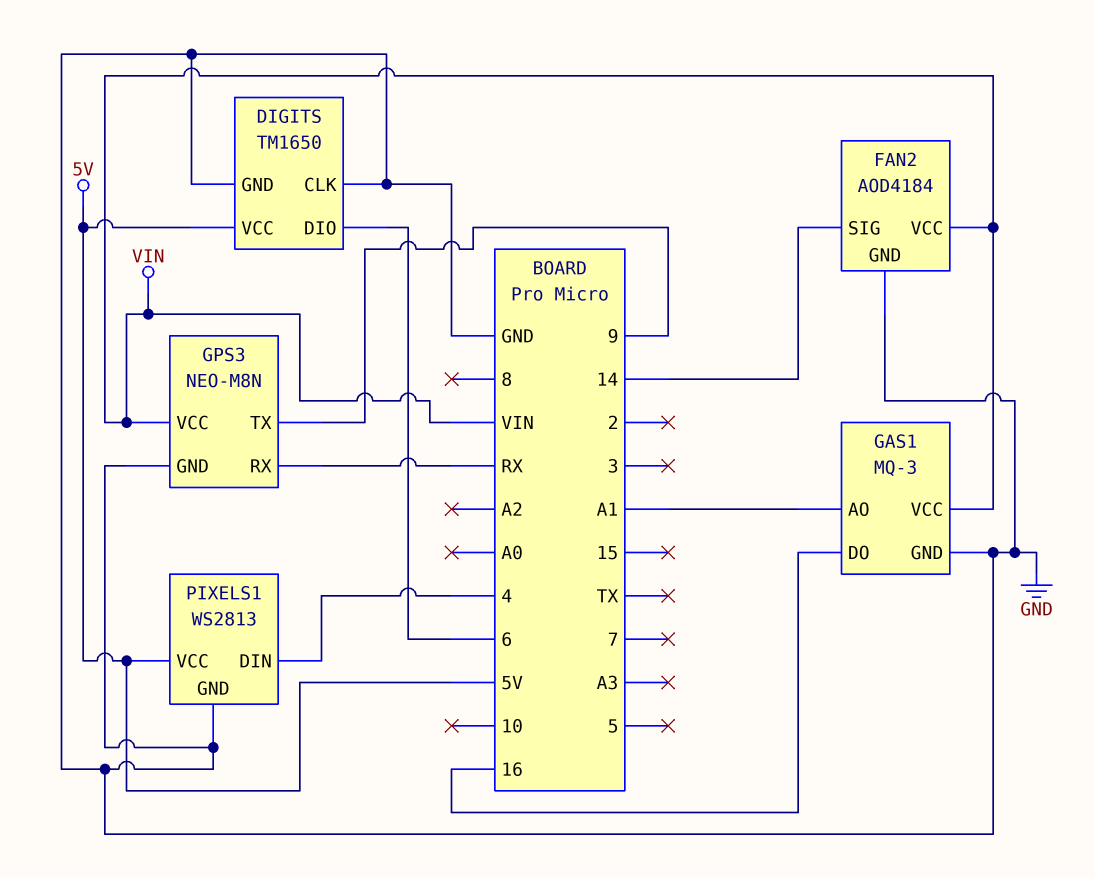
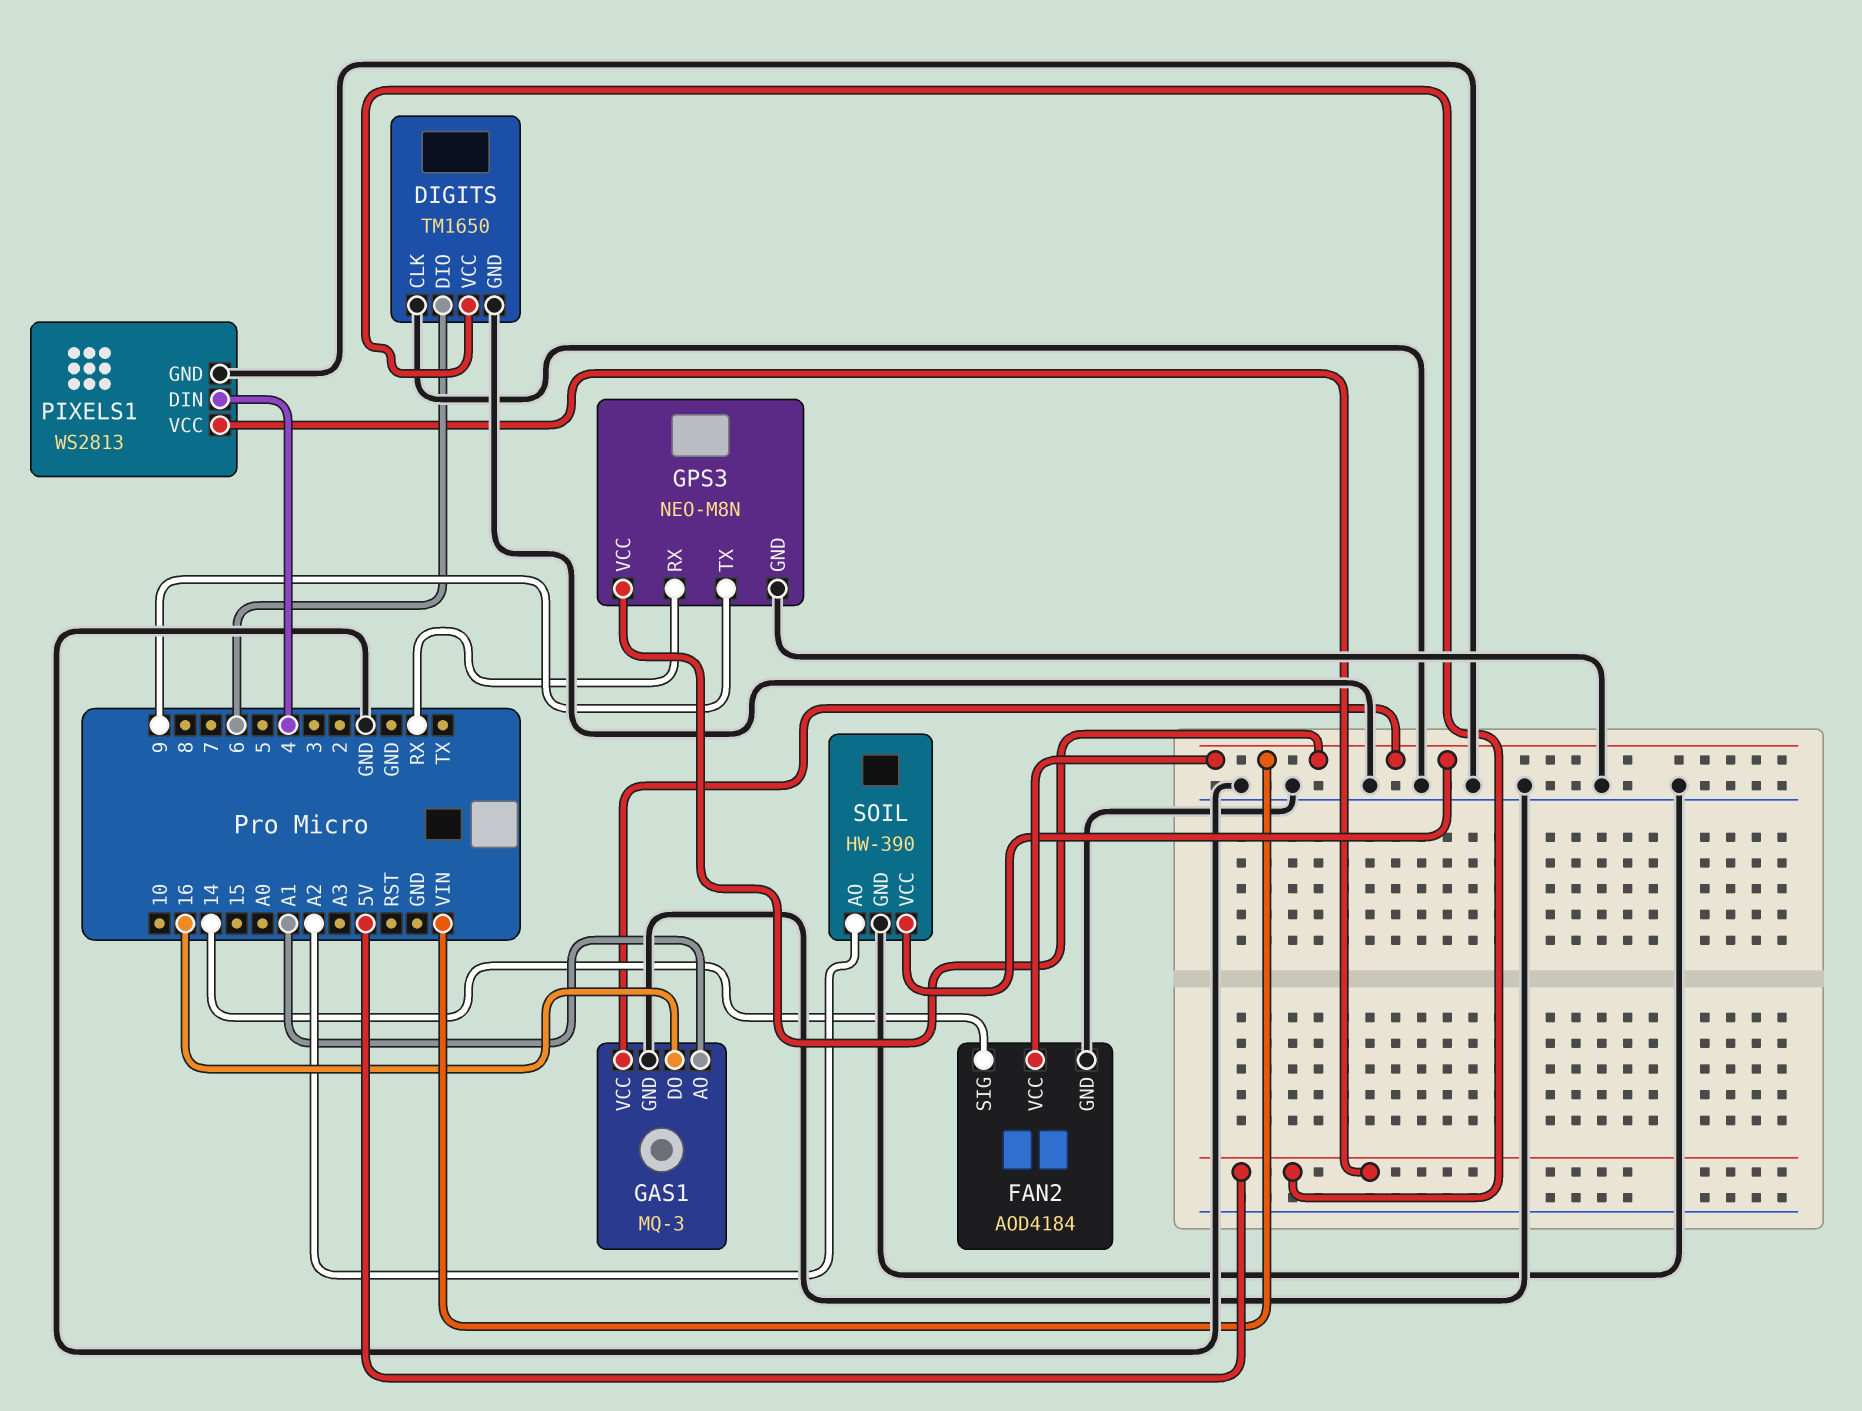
SOIL: none -> HW-390
SOIL pin AO: none -> A2
SOIL pin GND: none -> GND
SOIL pin VCC: none -> VIN

